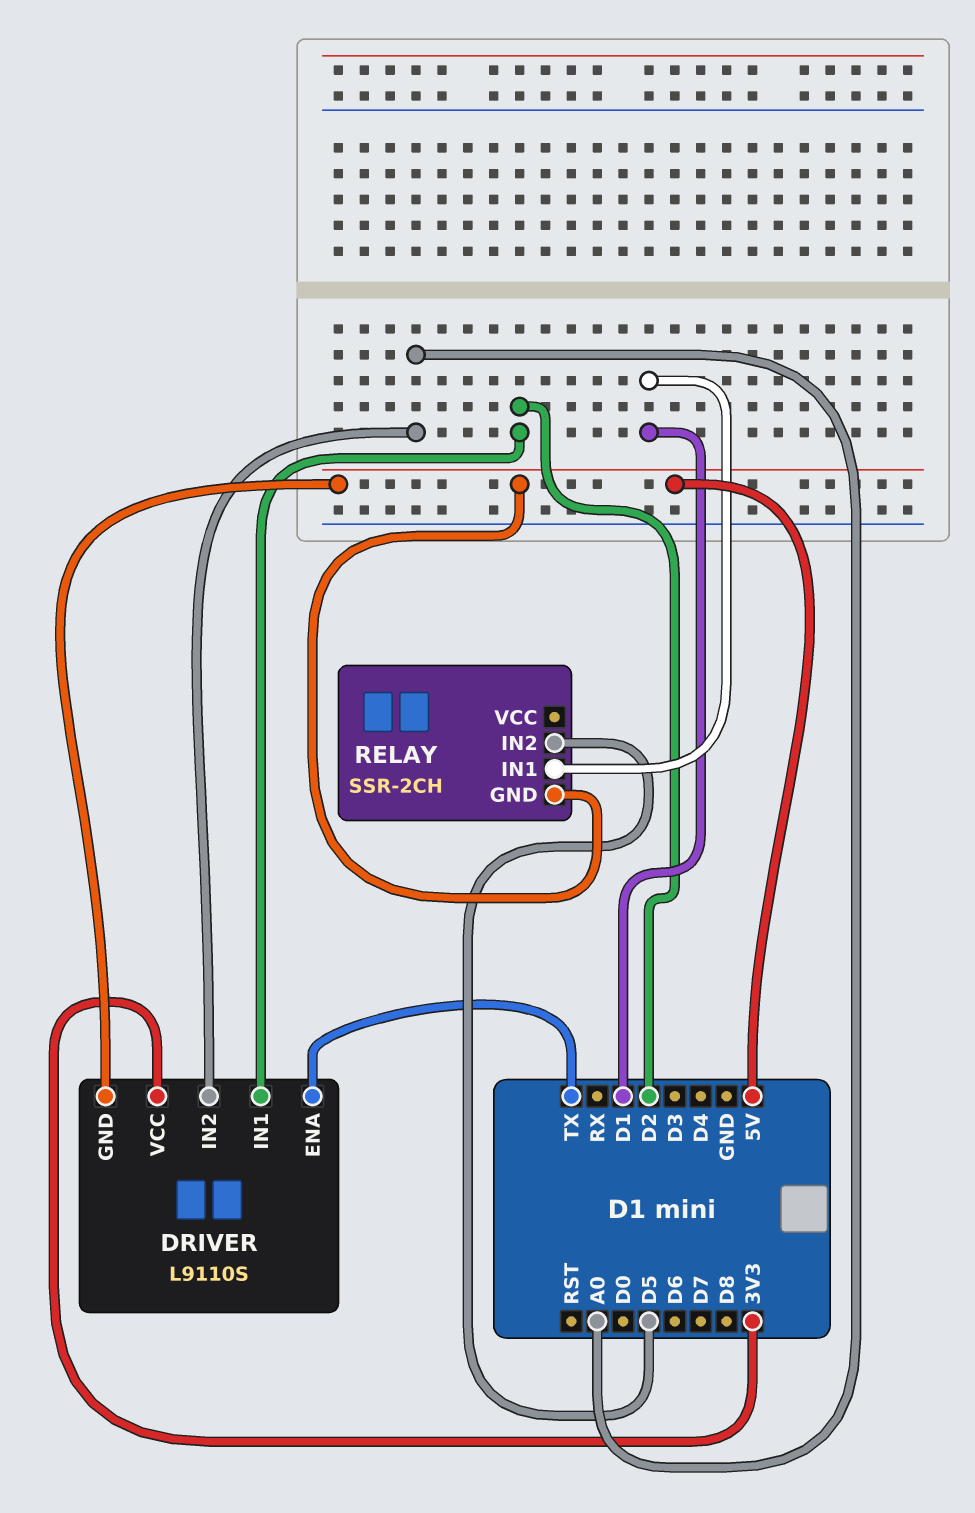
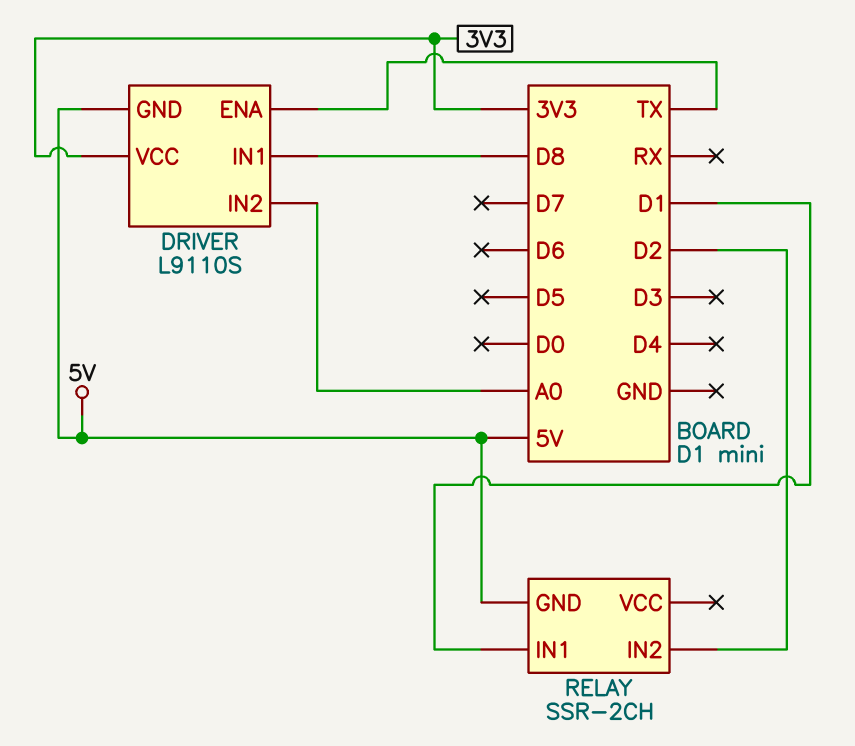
DRIVER pin IN1: D2 -> D8
RELAY pin IN2: D5 -> D2

